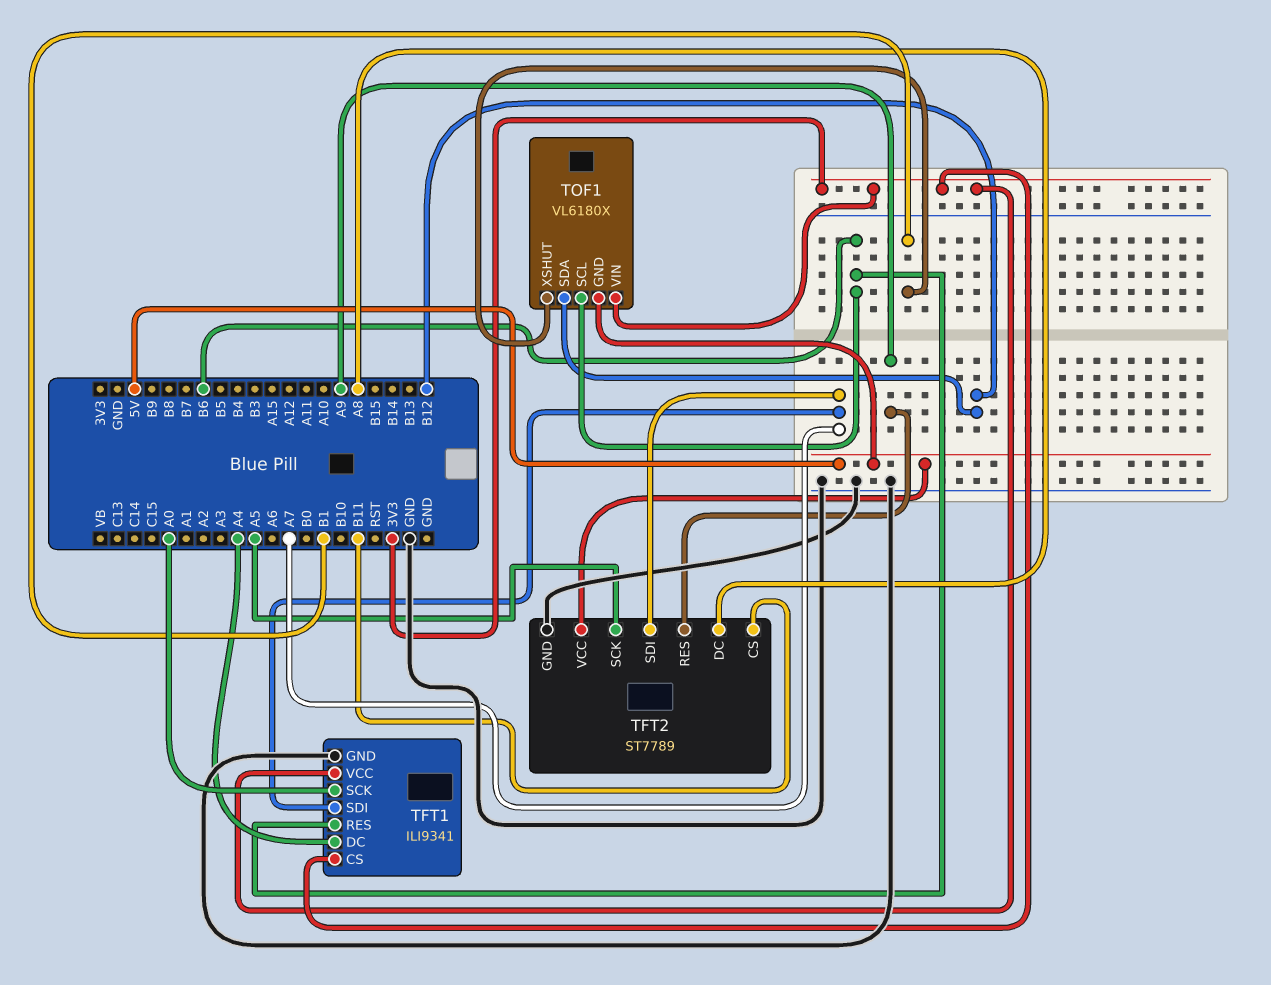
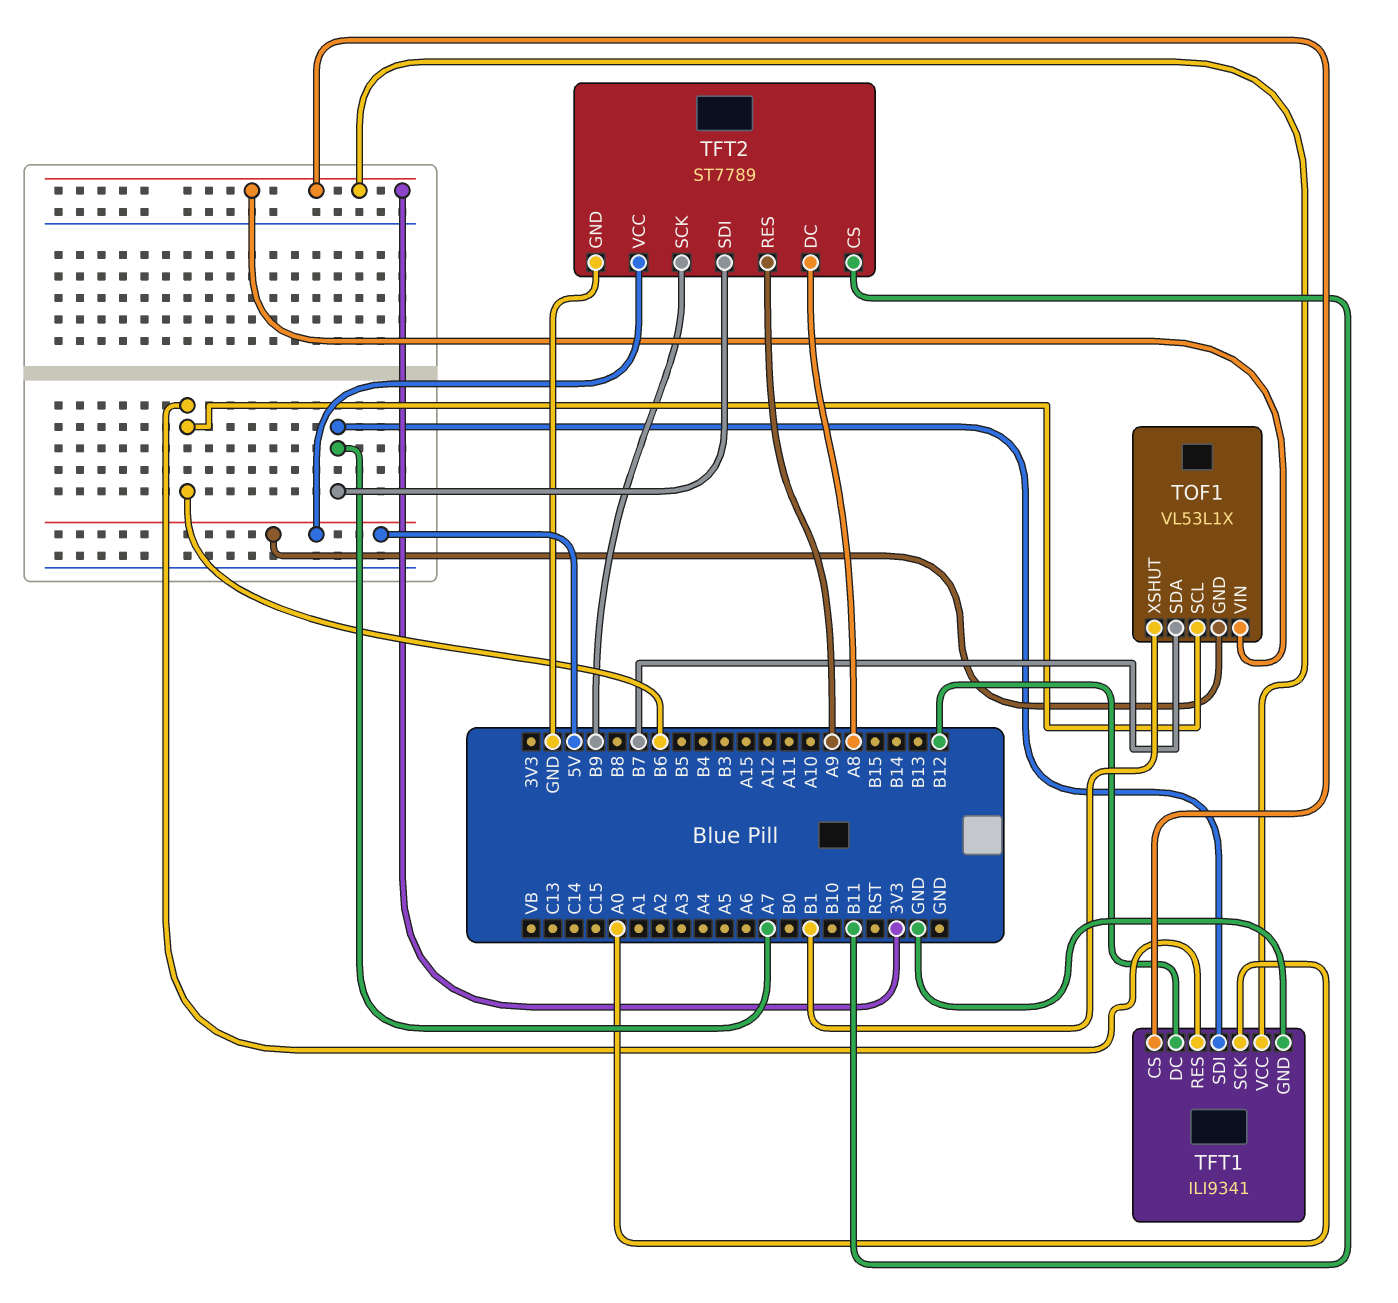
TFT1 pin DC: A4 -> B12
TFT2 pin SCK: A5 -> B9
TOF1: VL6180X -> VL53L1X
TOF1 pin SDA: B12 -> B7

